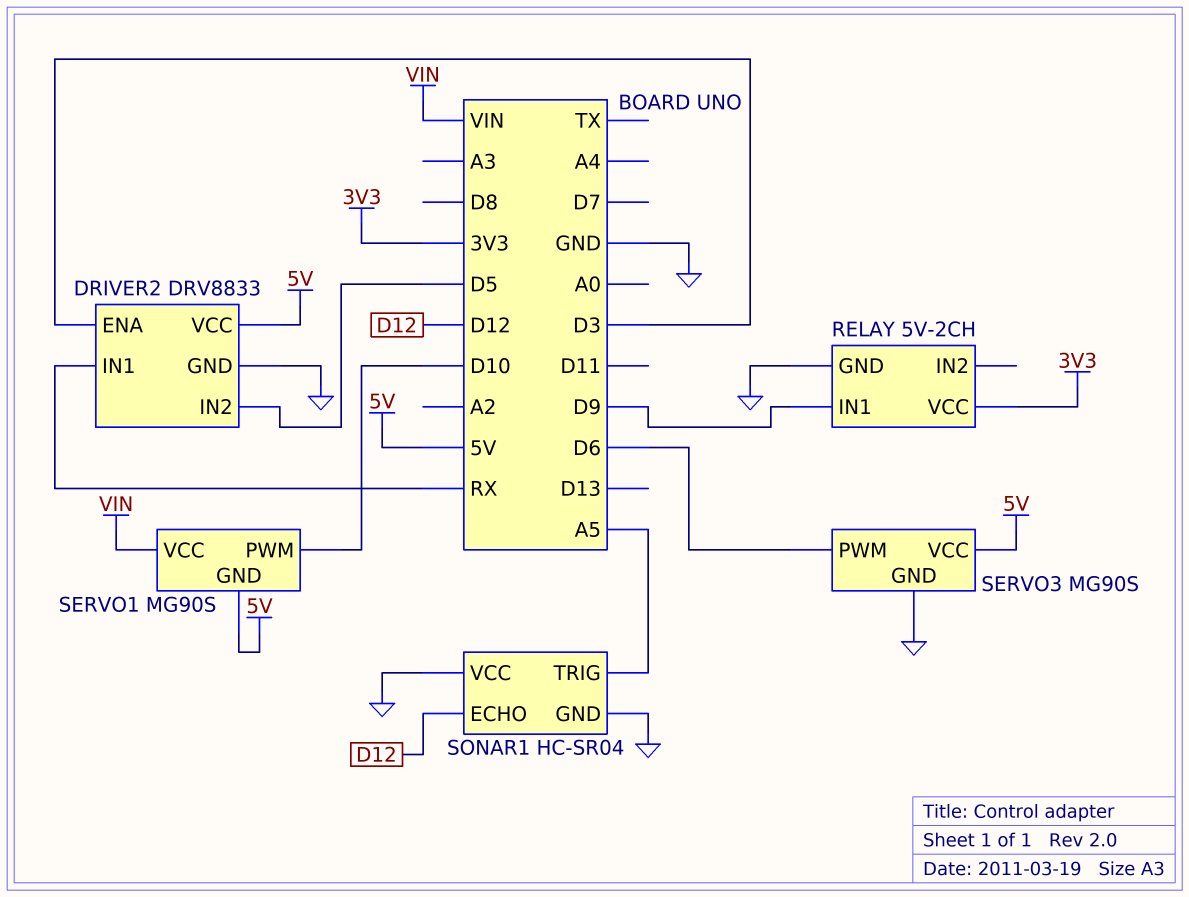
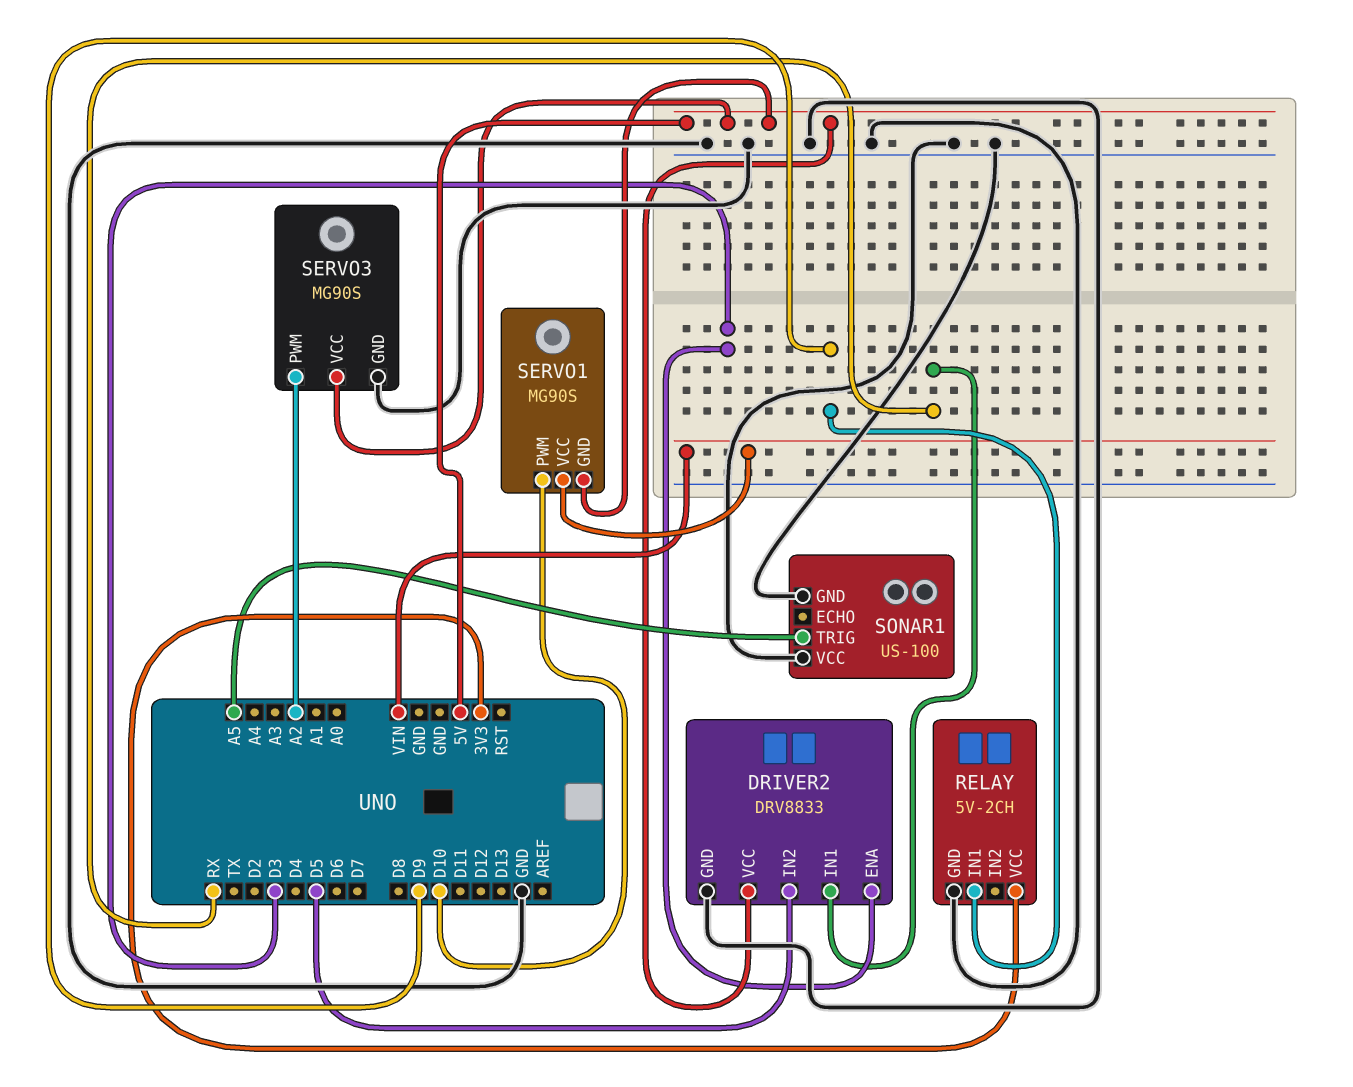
SERVO3 pin PWM: D6 -> A2
SONAR1: HC-SR04 -> US-100
SONAR1 pin ECHO: D12 -> none

